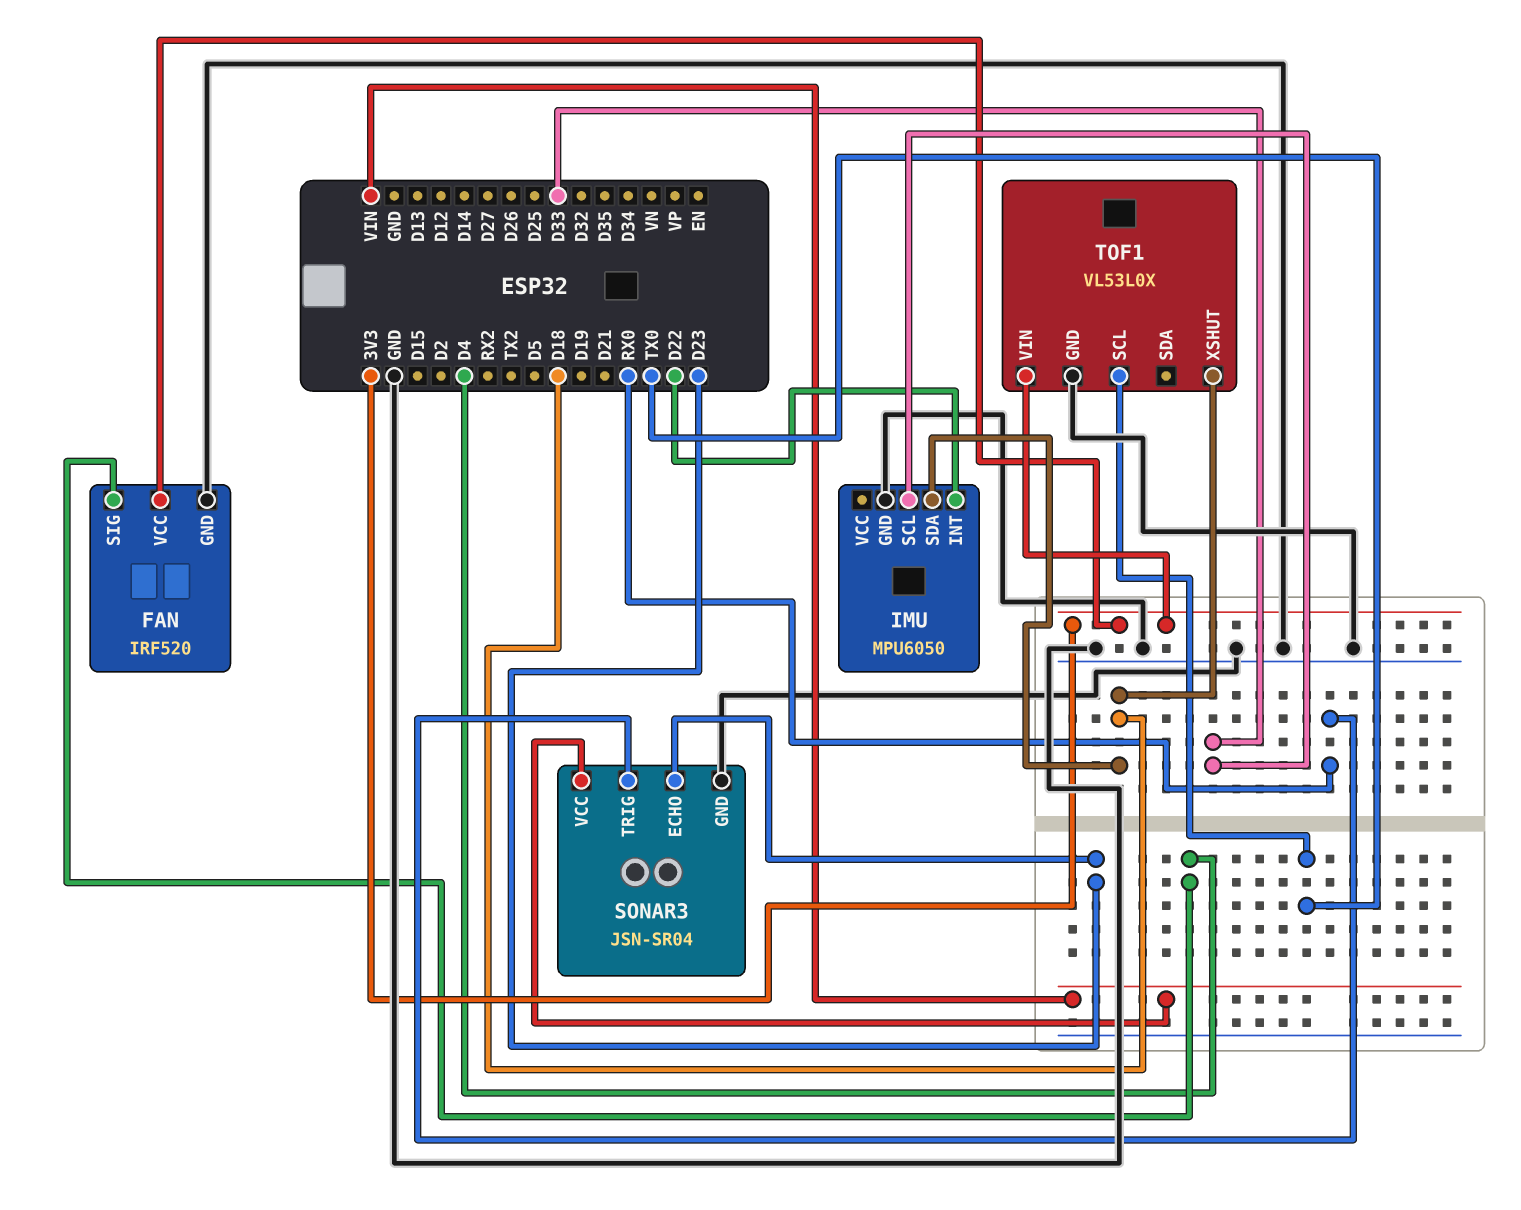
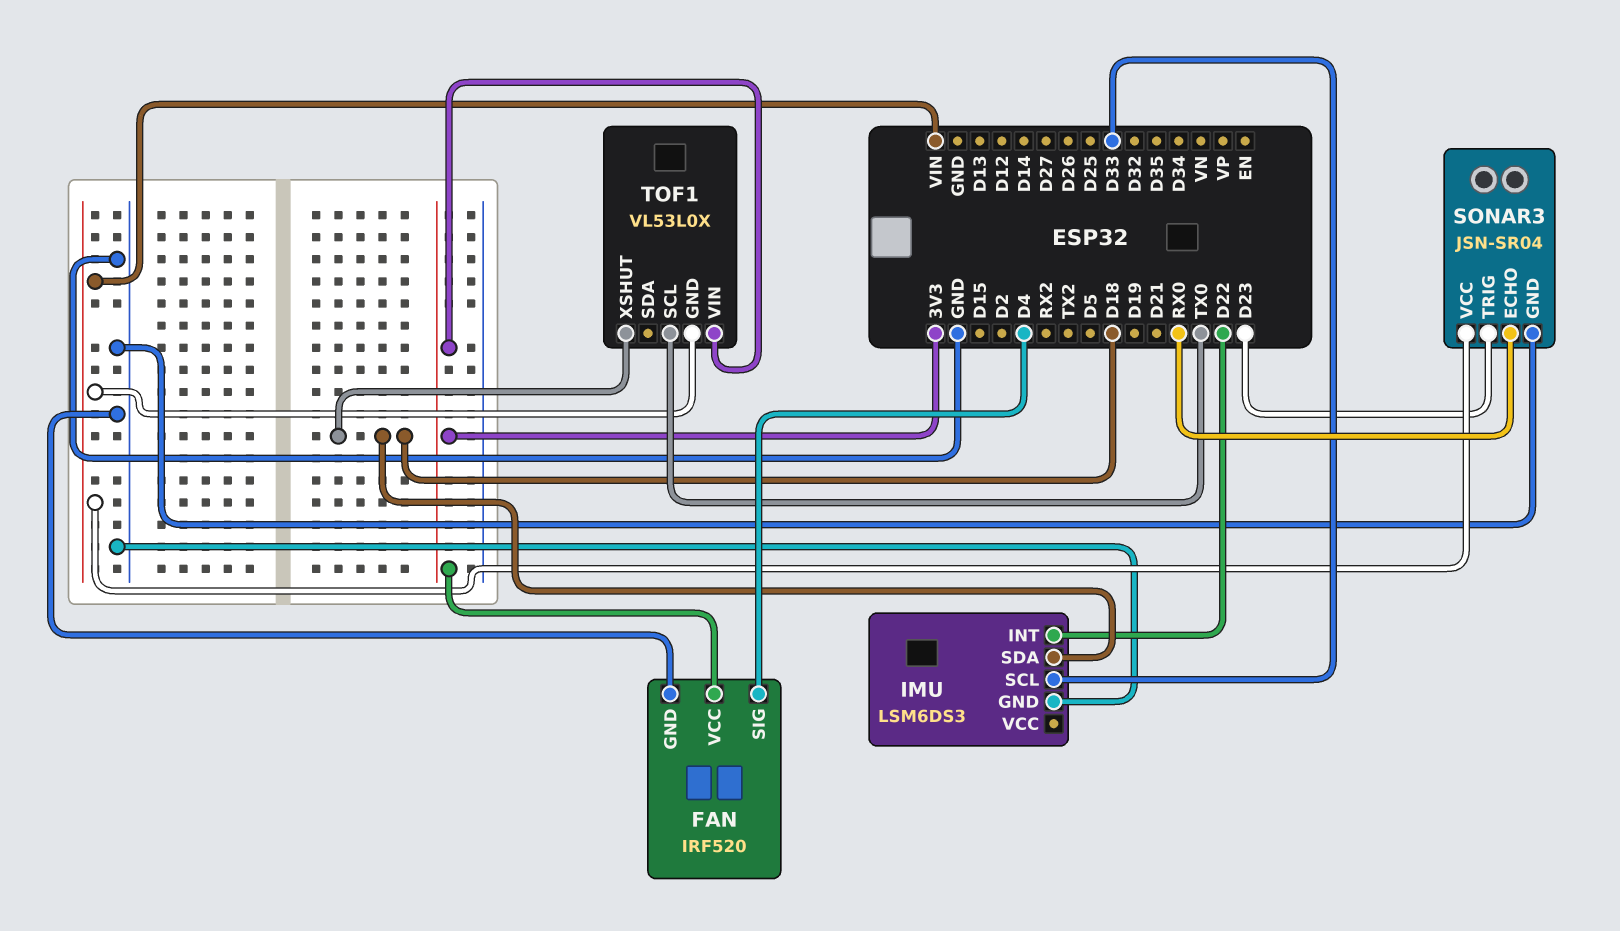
IMU: MPU6050 -> LSM6DS3
SONAR3 pin ECHO: D23 -> RX0
SONAR3 pin TRIG: RX0 -> D23
TOF1 pin GND: GND -> VIN

